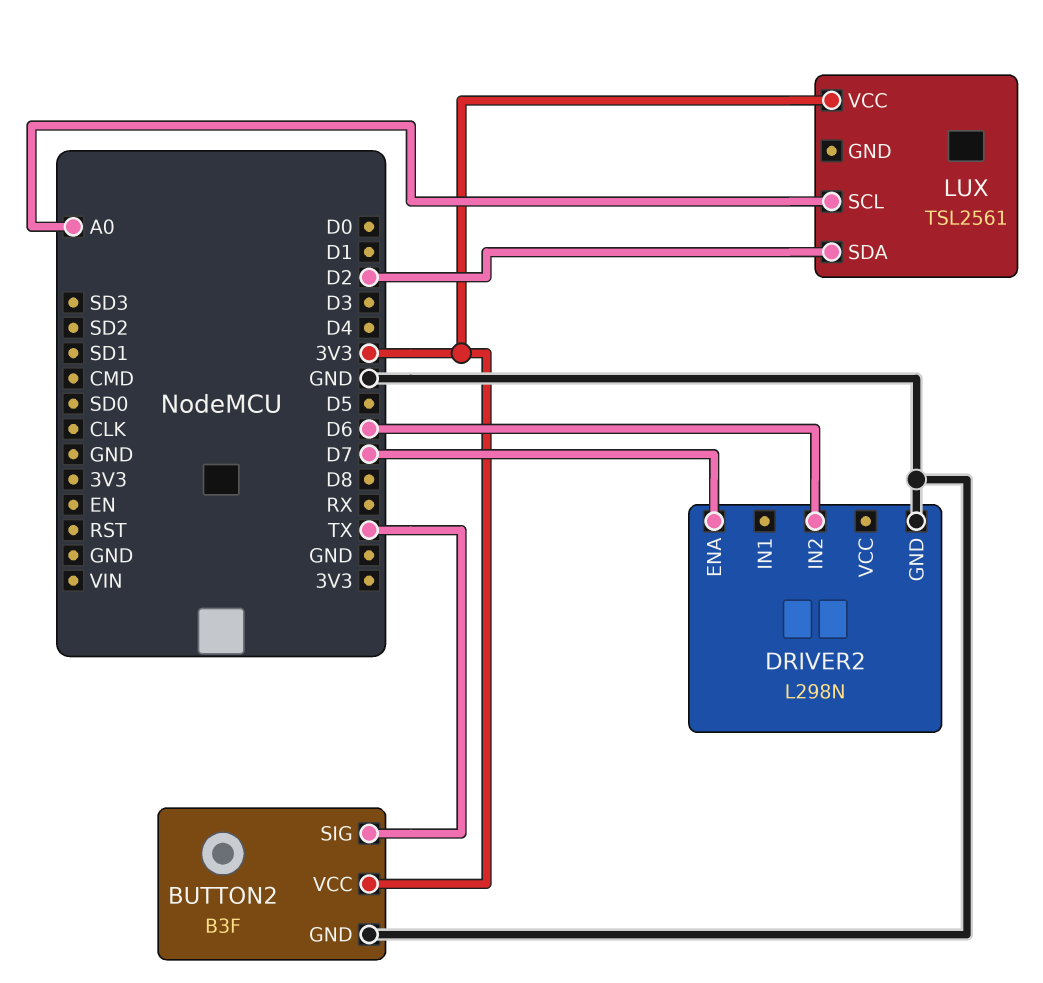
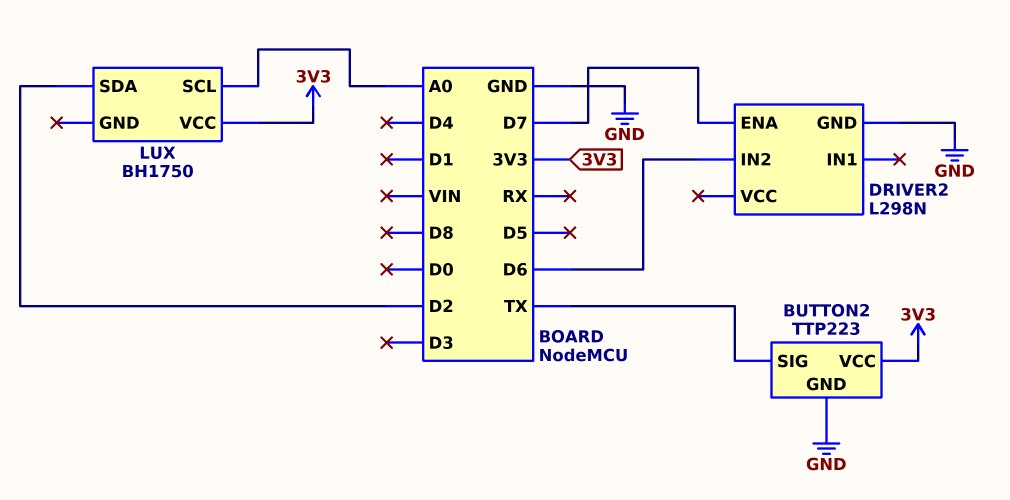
BUTTON2: B3F -> TTP223
LUX: TSL2561 -> BH1750

